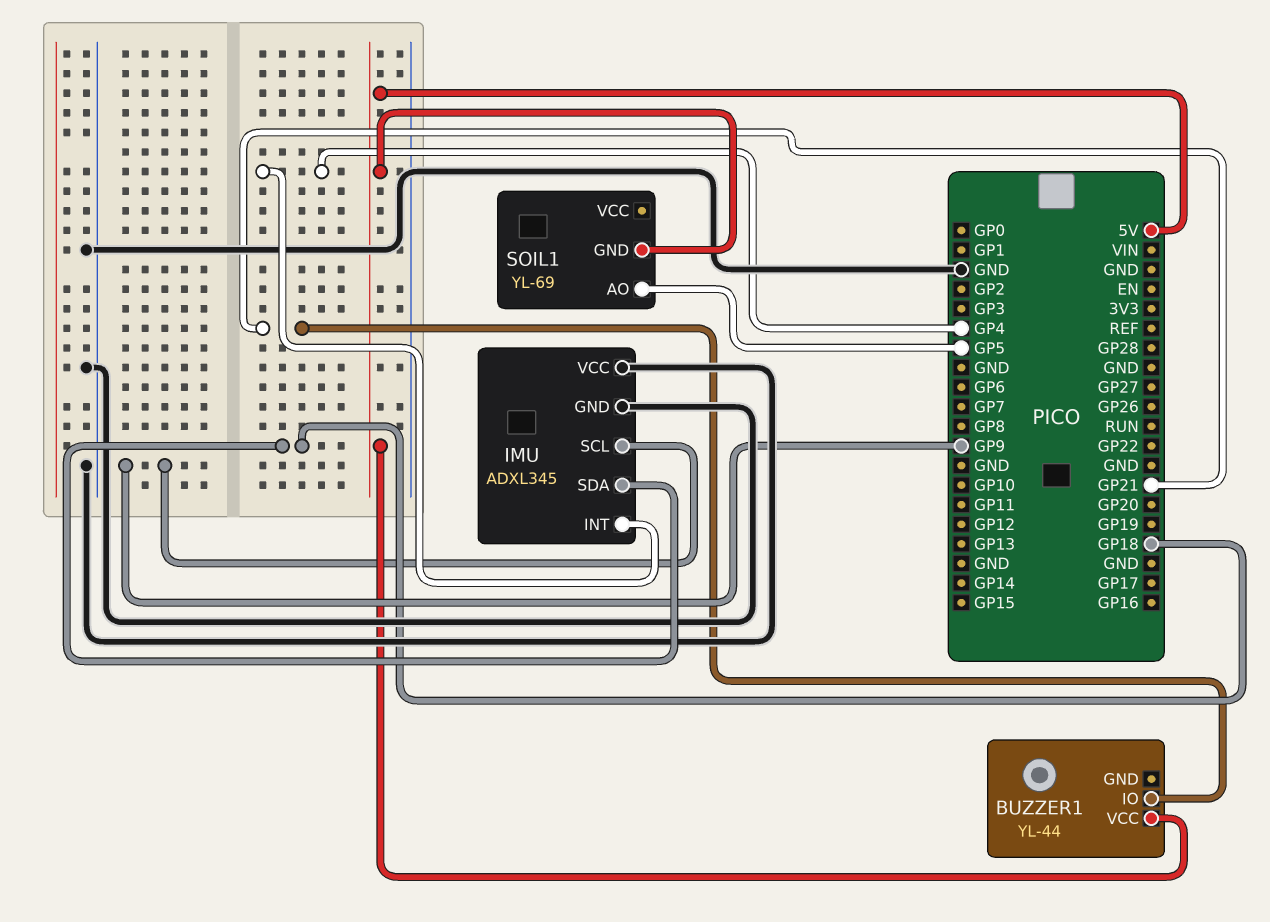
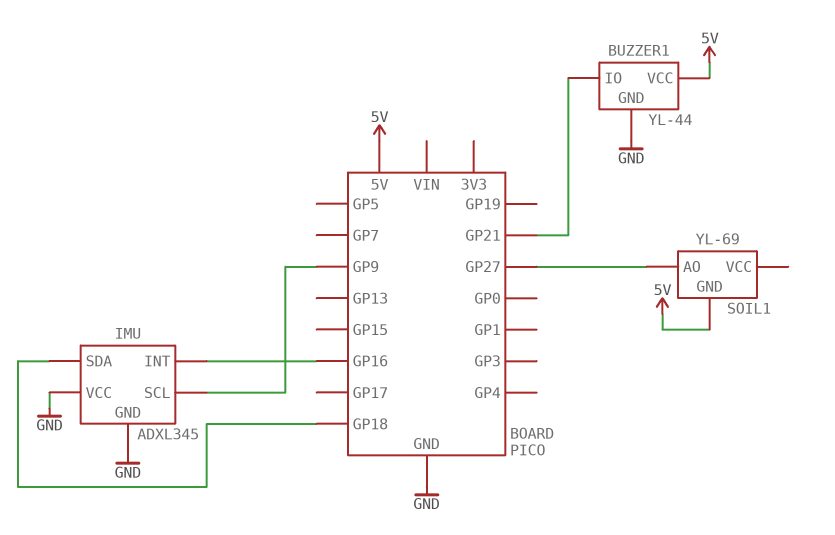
BUZZER1 pin GND: none -> GND
IMU pin INT: GP4 -> GP16
SOIL1 pin AO: GP5 -> GP27

